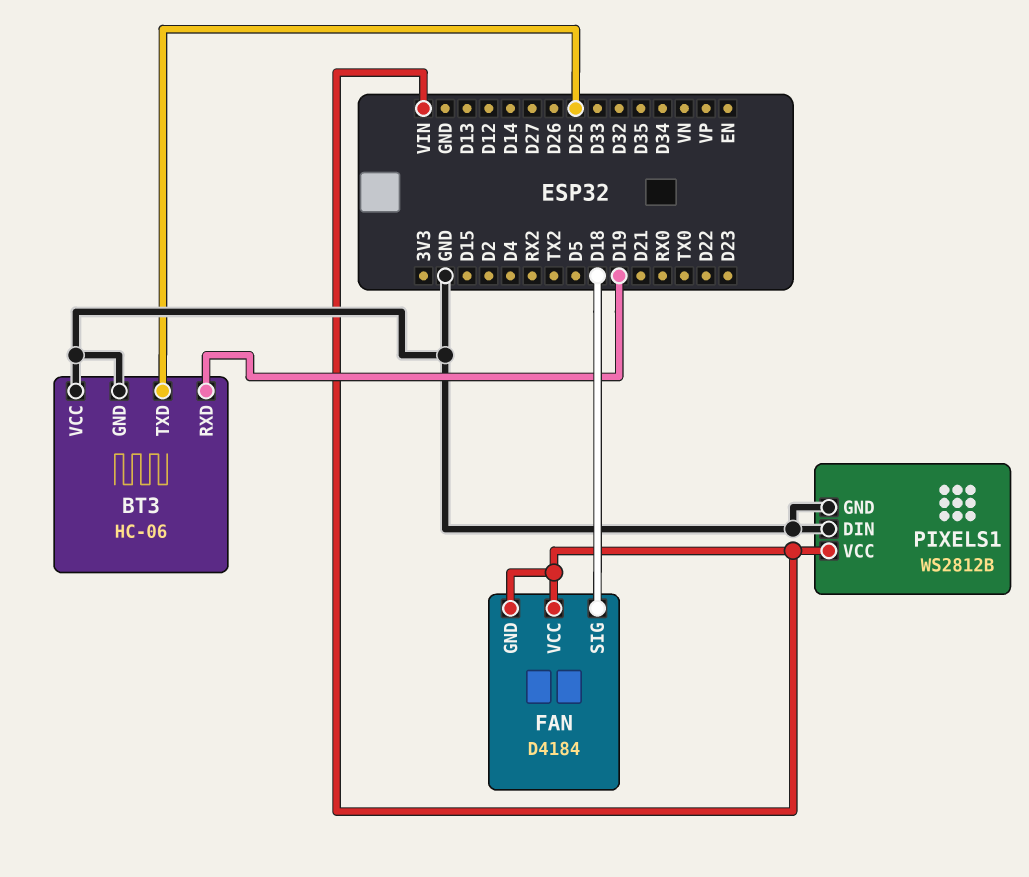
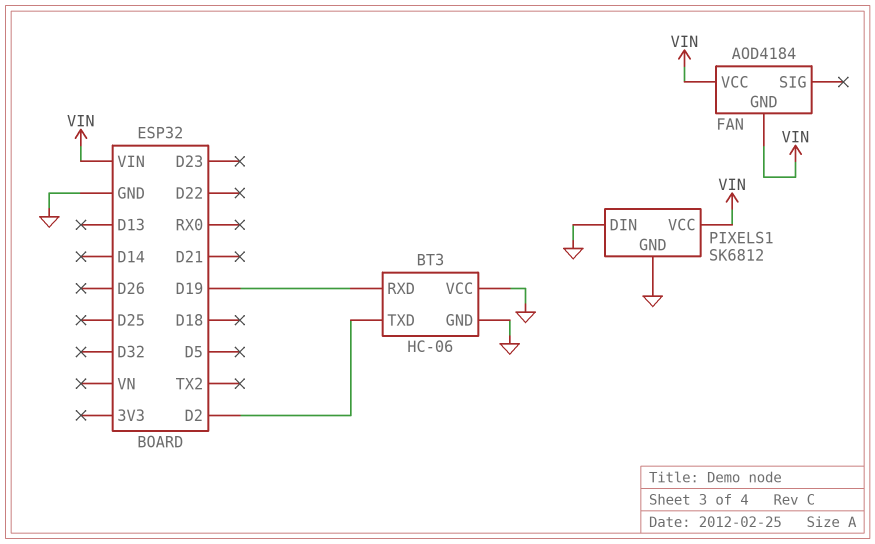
BT3 pin TXD: D25 -> D2
FAN: D4184 -> AOD4184
FAN pin SIG: D18 -> none
PIXELS1: WS2812B -> SK6812

